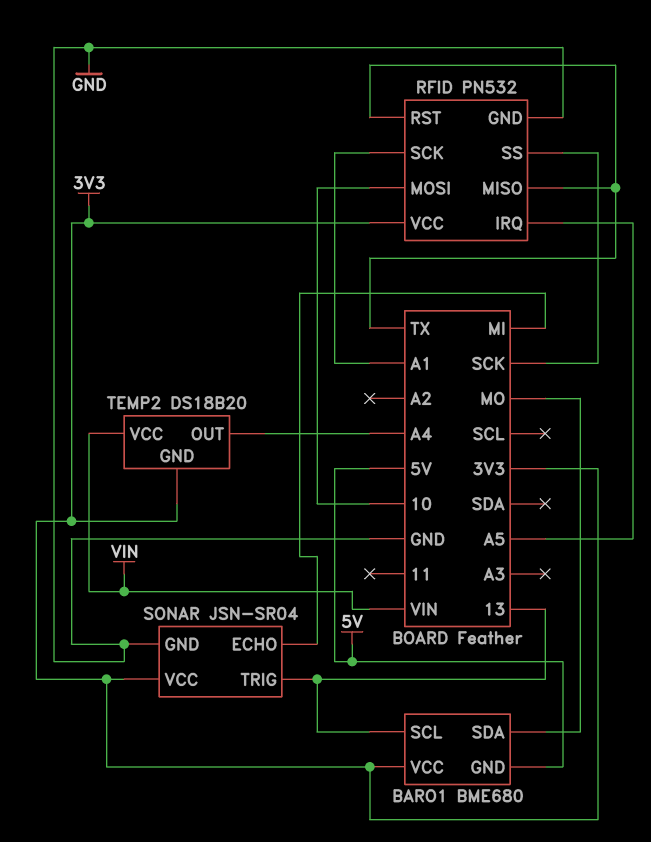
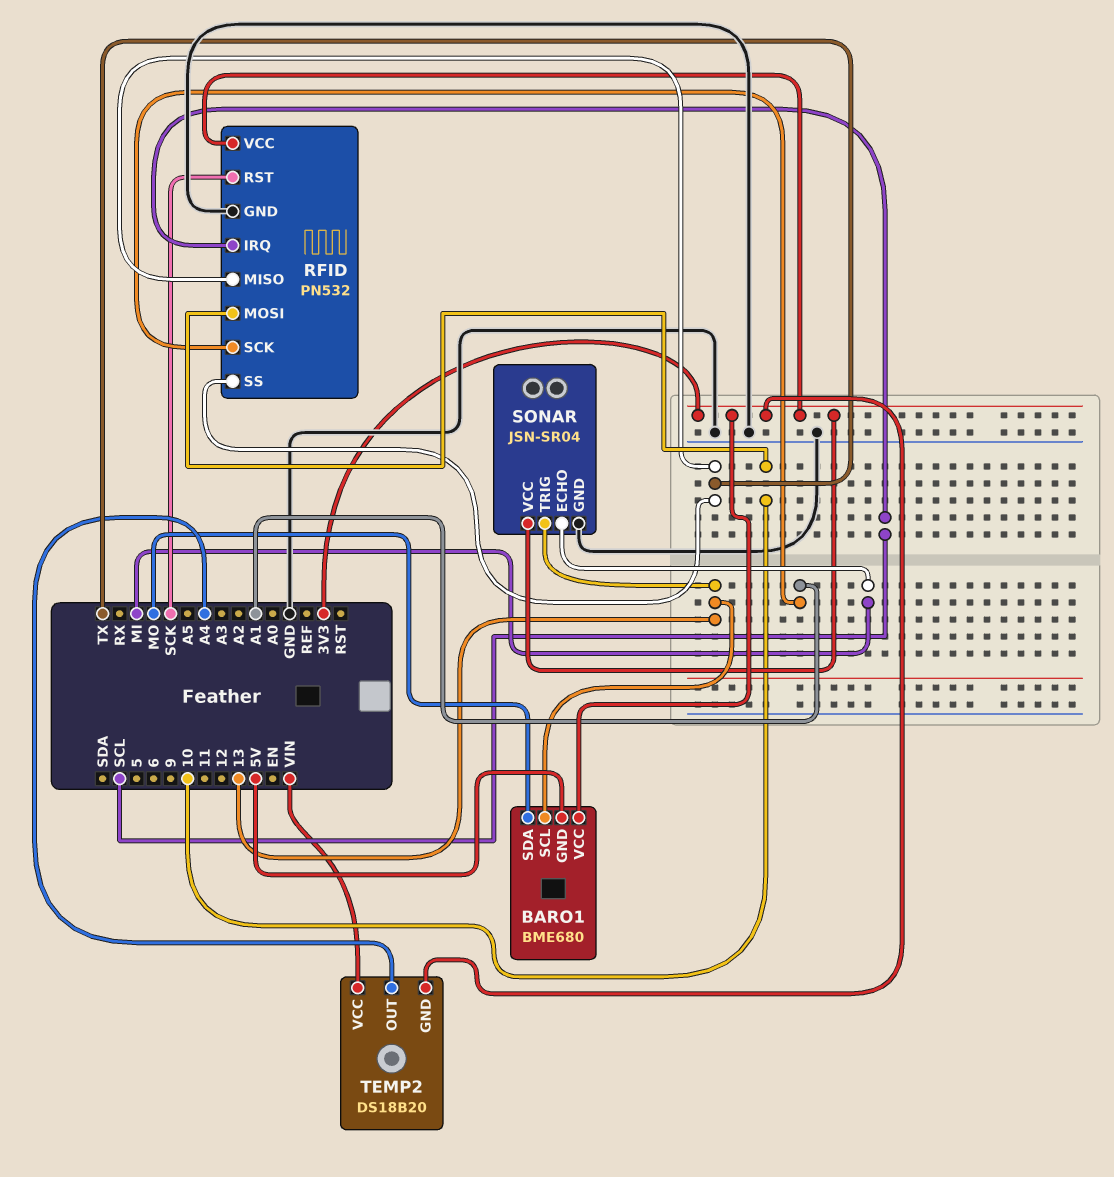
RFID pin IRQ: A5 -> SCL
RFID pin RST: TX -> SCK
RFID pin SS: SCK -> TX

